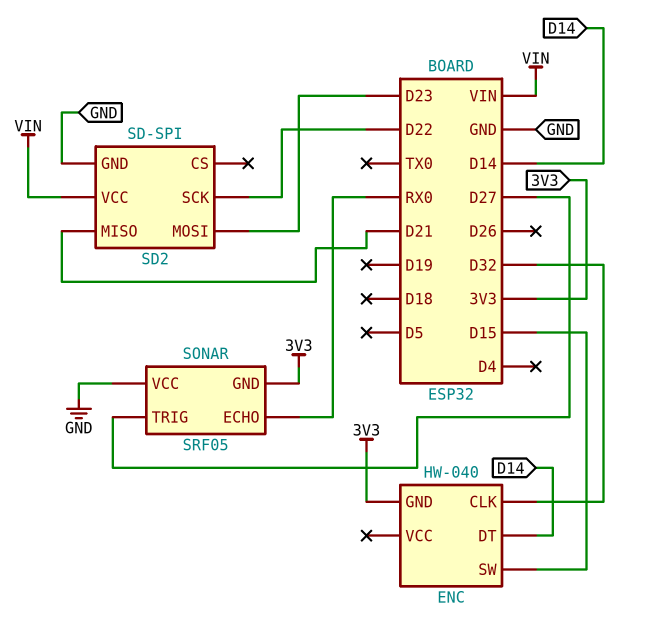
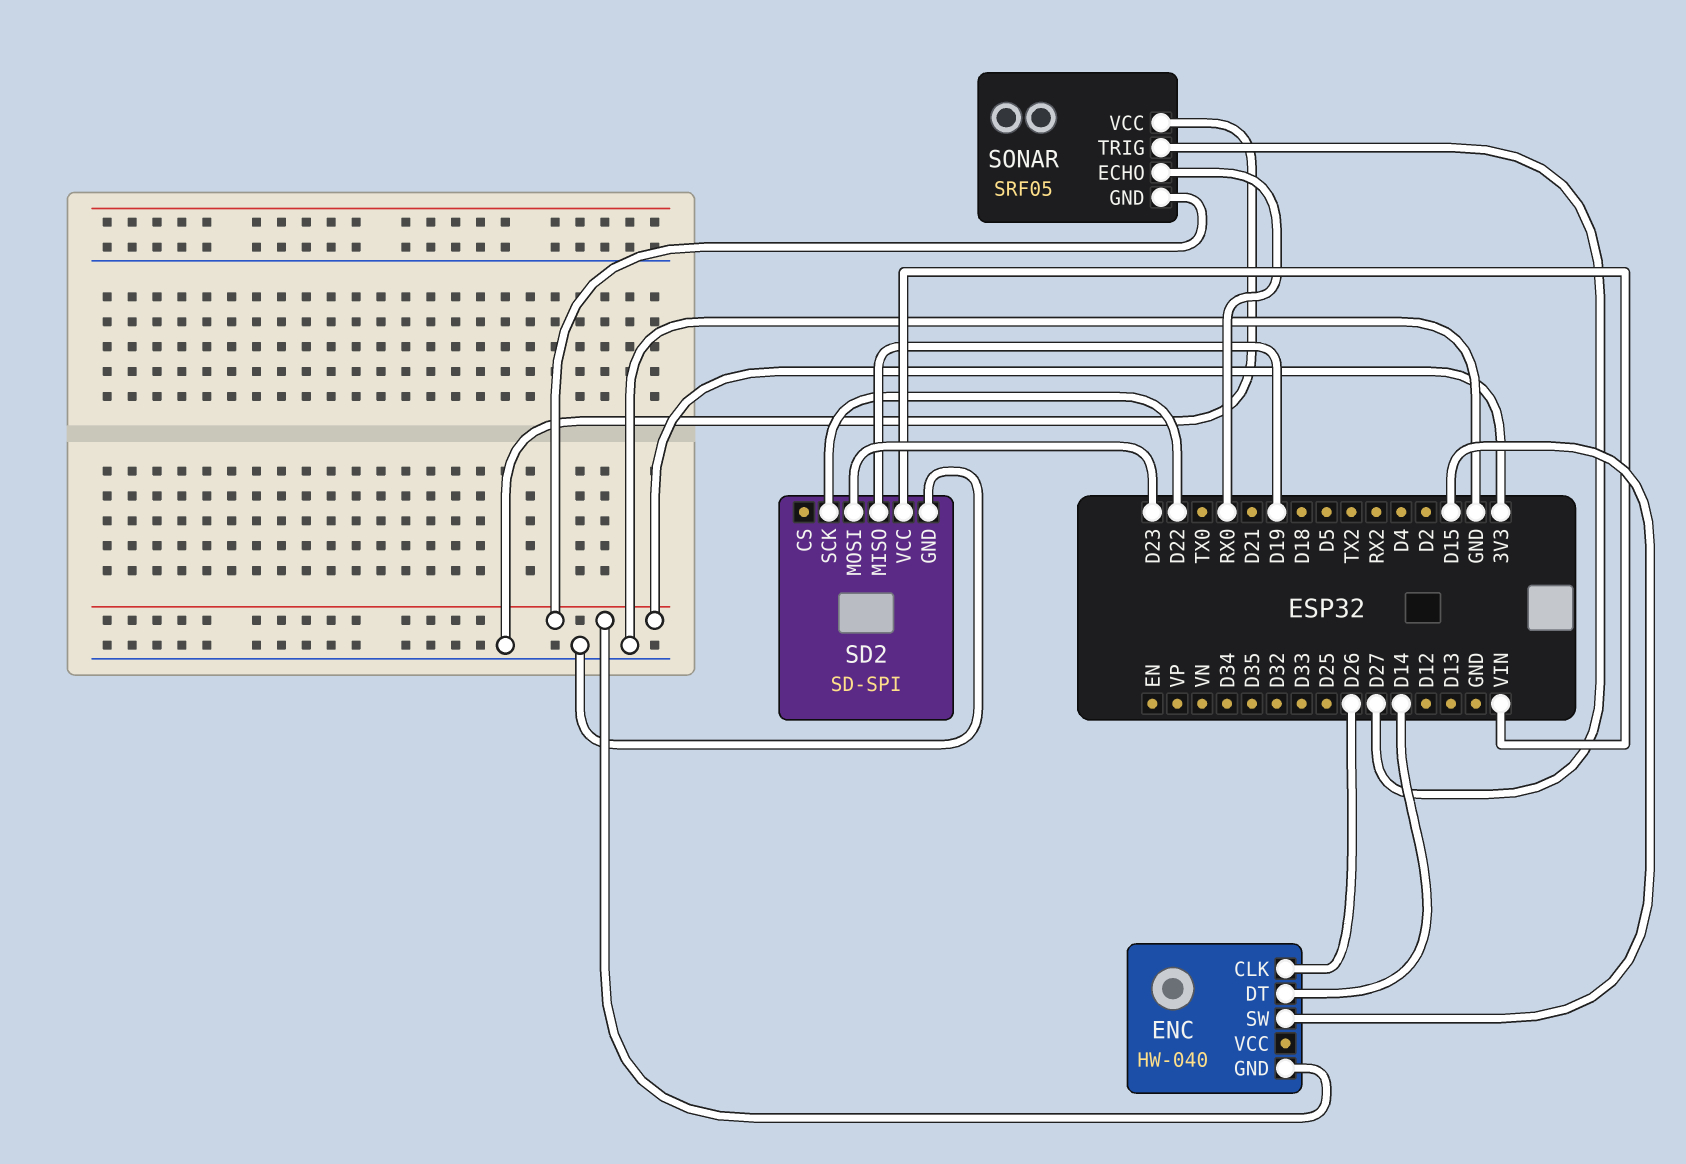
ENC pin CLK: D32 -> D26
SD2 pin MISO: D21 -> D19

